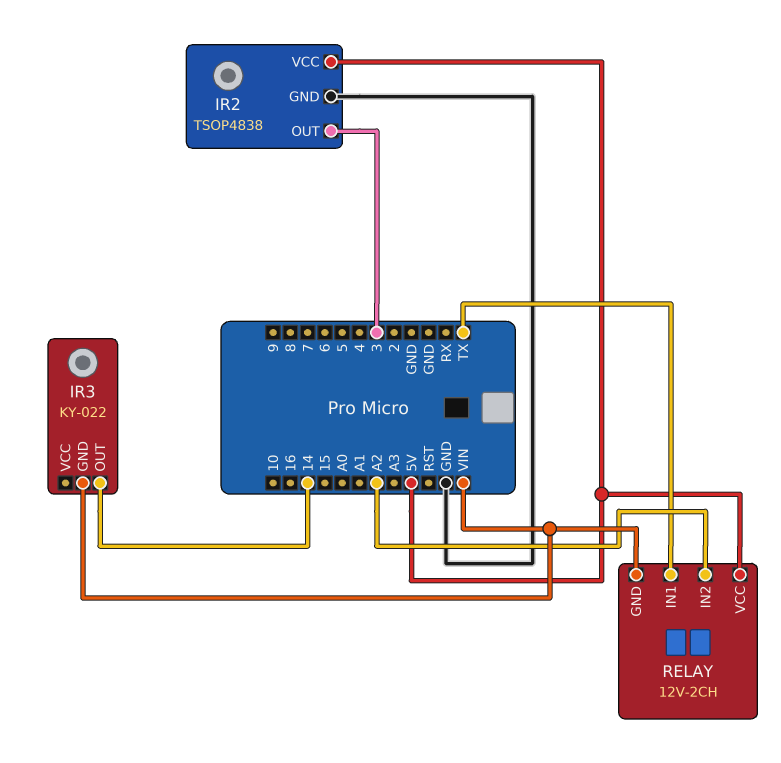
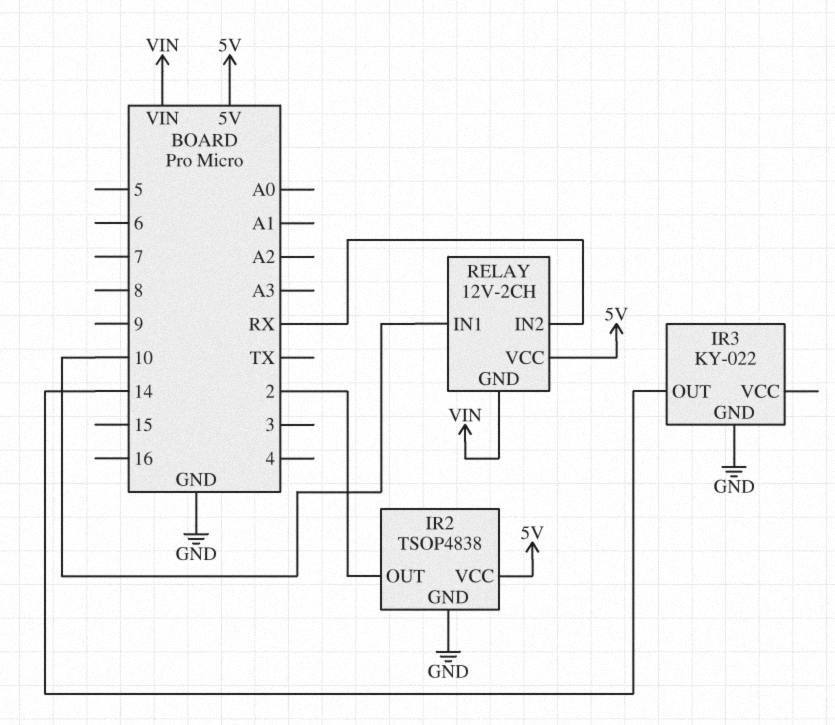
IR2 pin OUT: 3 -> 2
IR3 pin GND: VIN -> GND
RELAY pin IN1: TX -> 10
RELAY pin IN2: A2 -> RX

